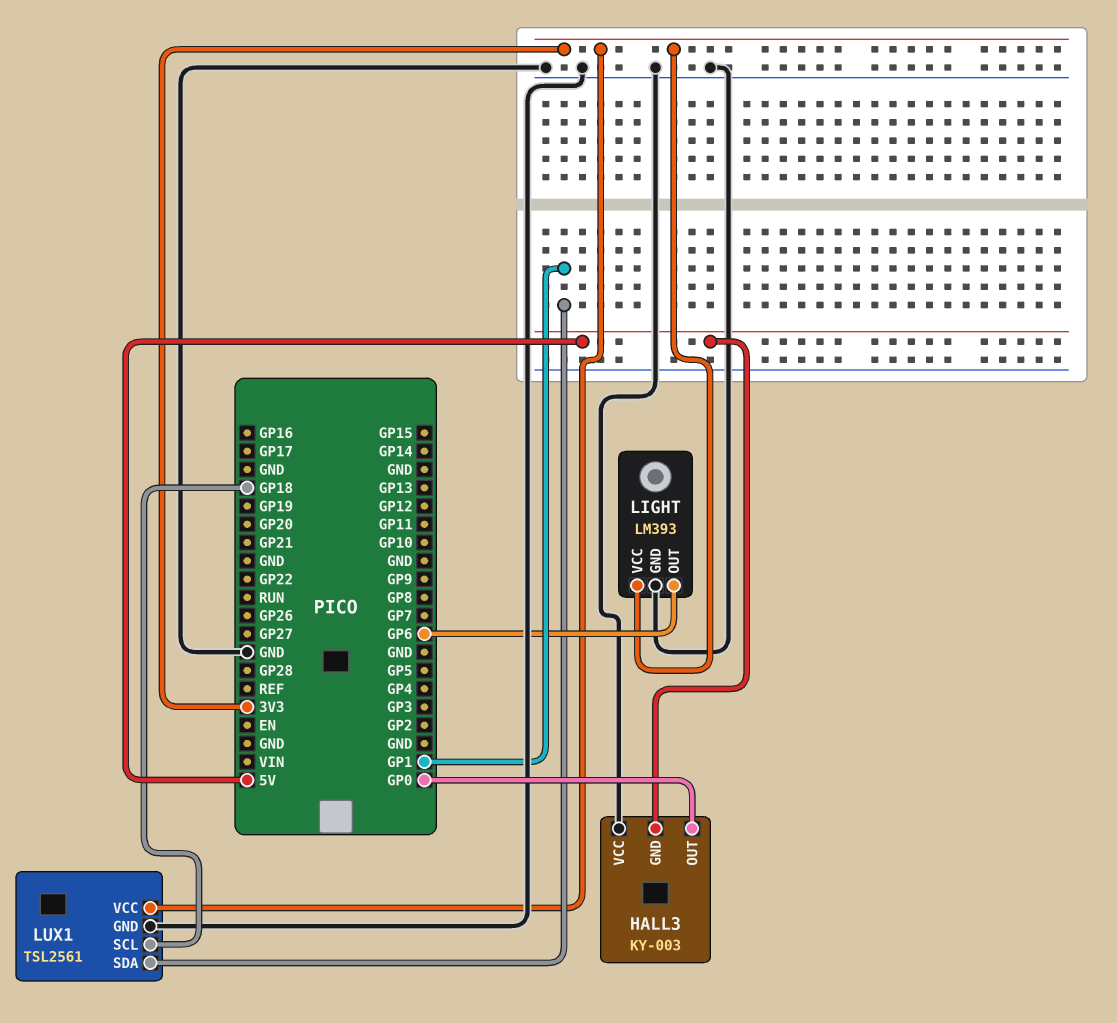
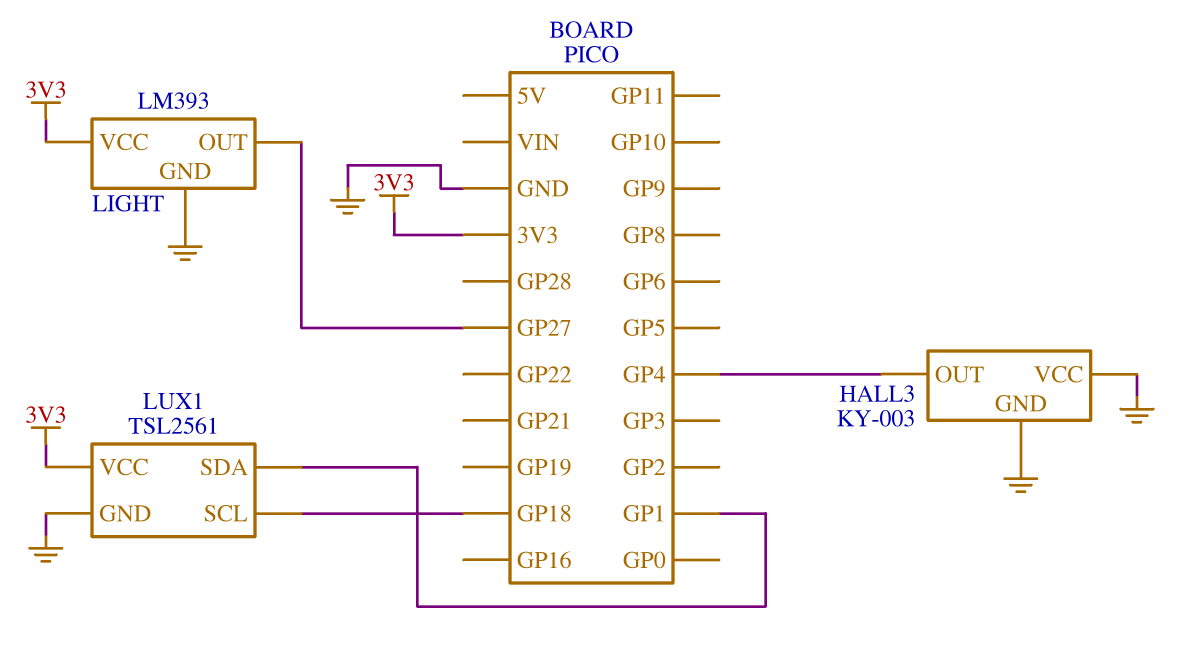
HALL3 pin GND: 5V -> GND
HALL3 pin OUT: GP0 -> GP4
LIGHT pin OUT: GP6 -> GP27

